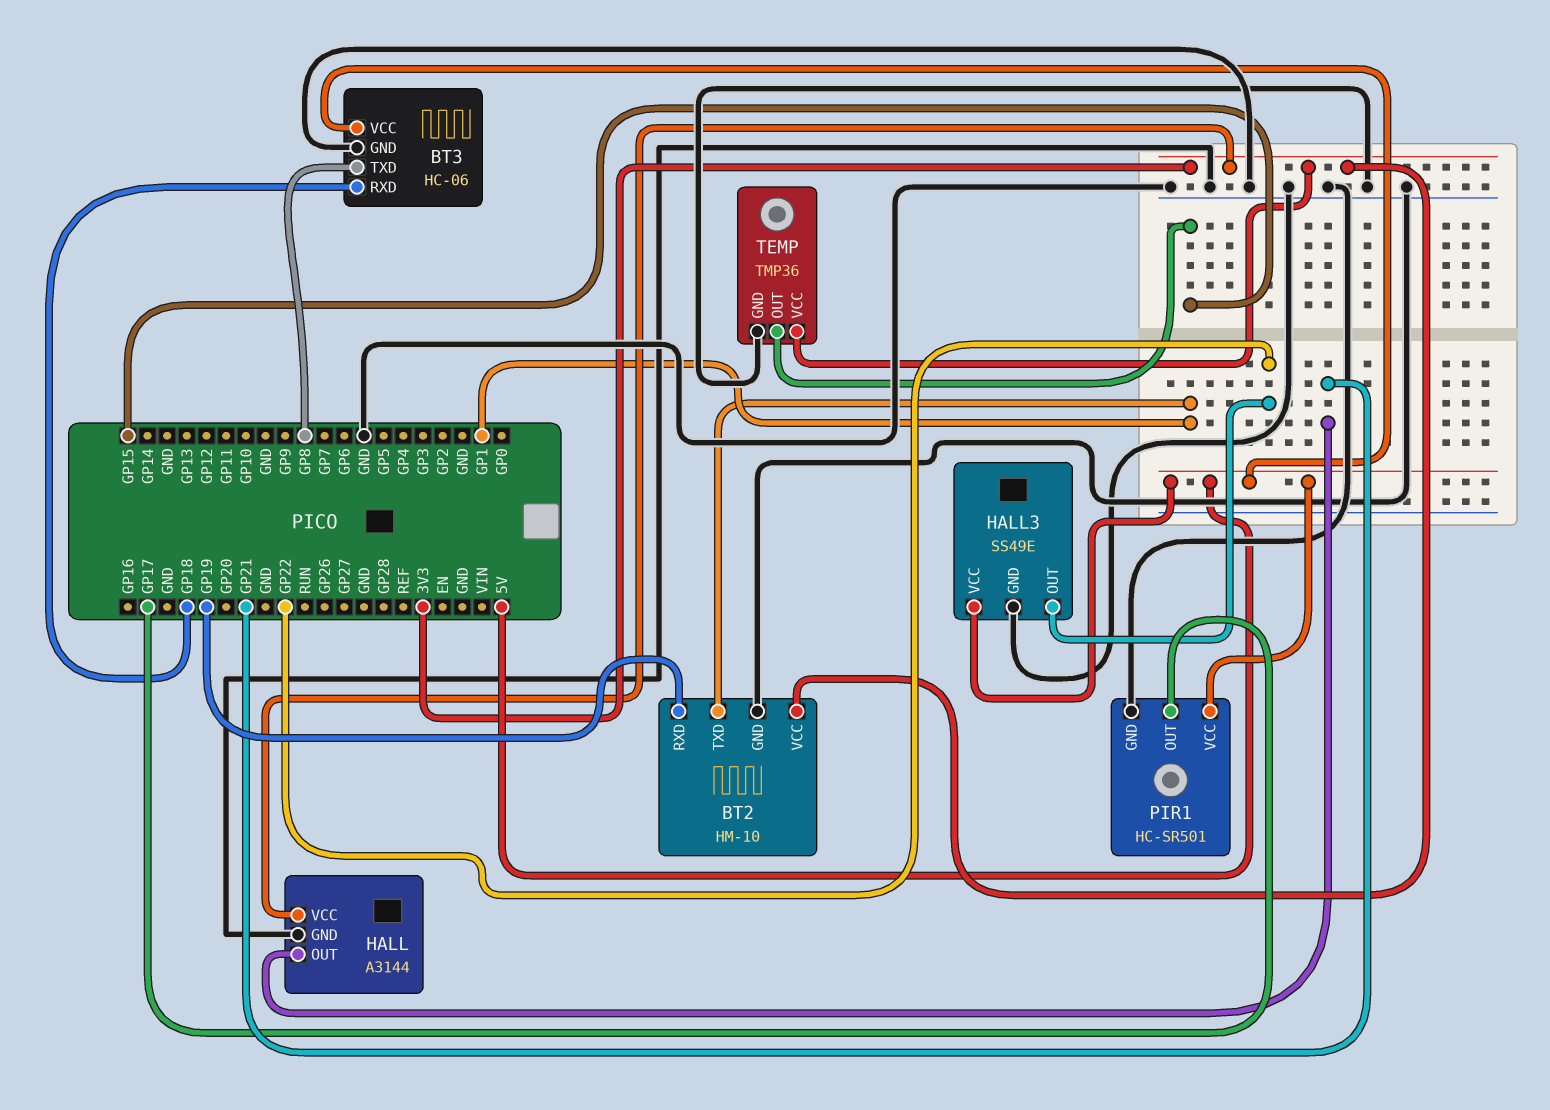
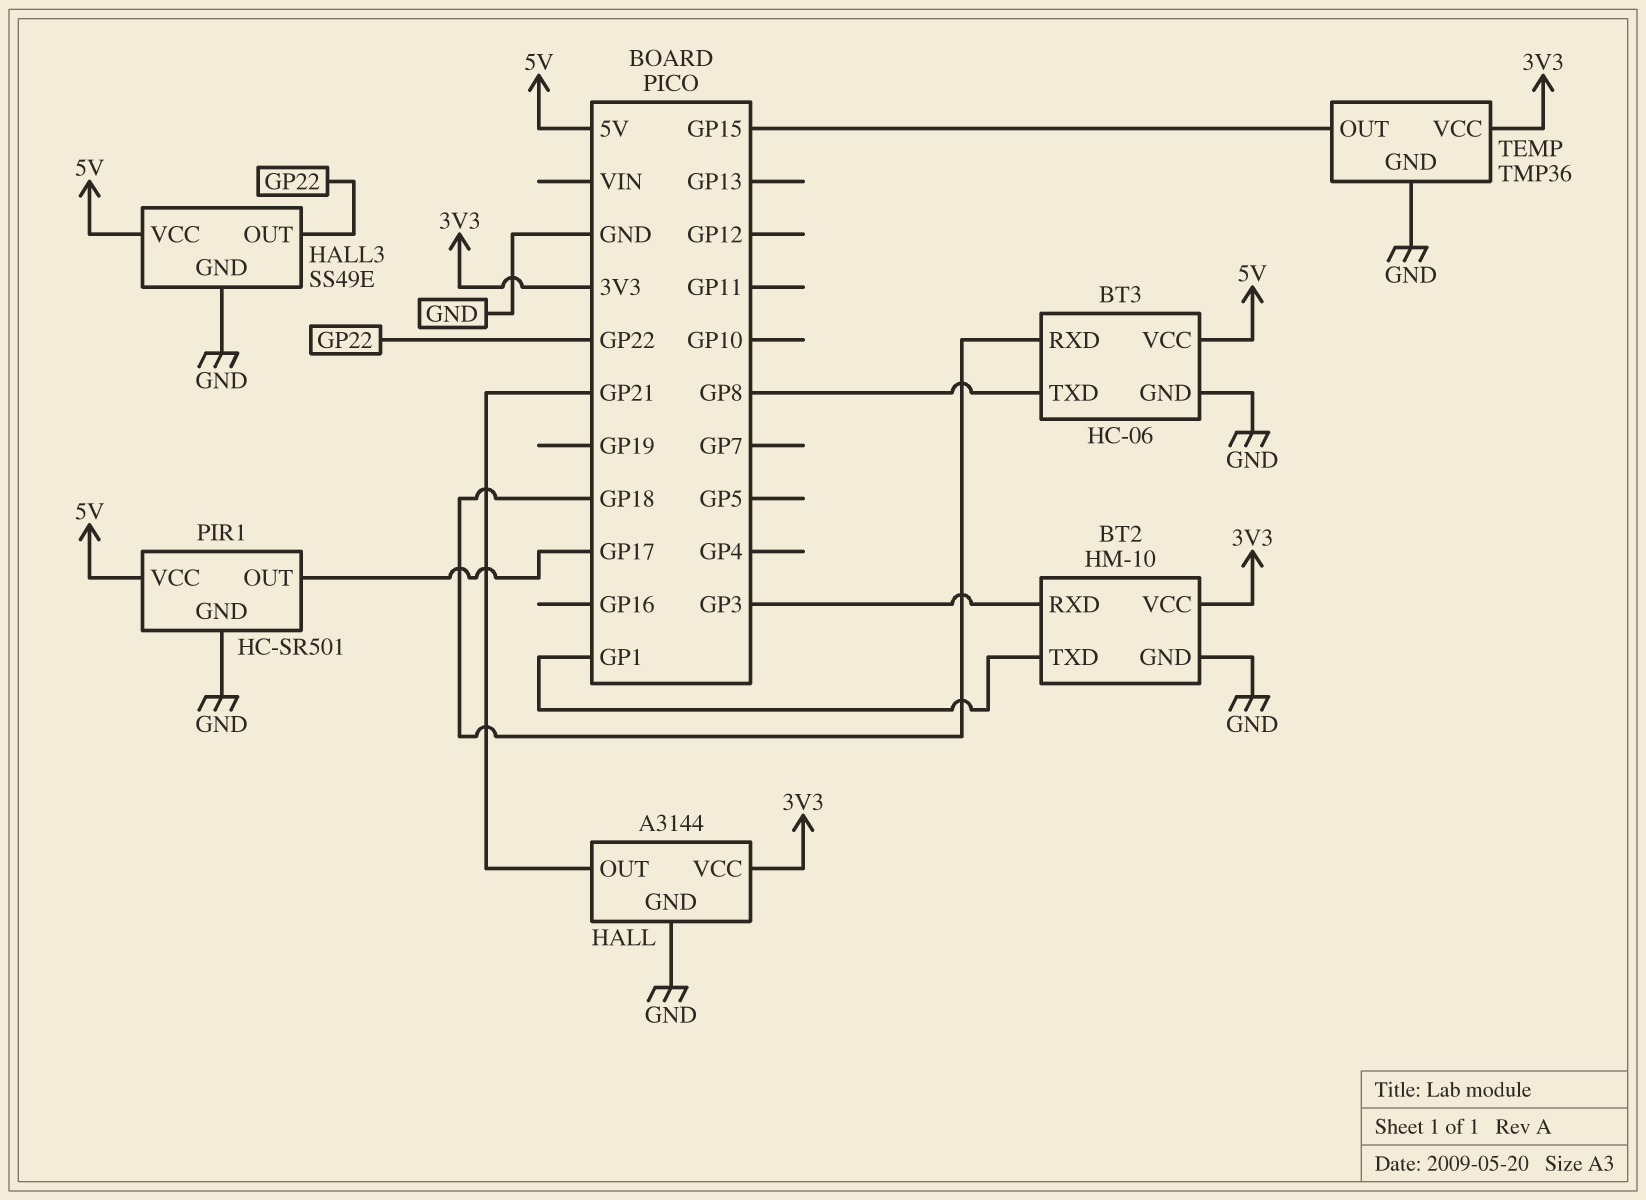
BT2 pin RXD: GP19 -> GP3

